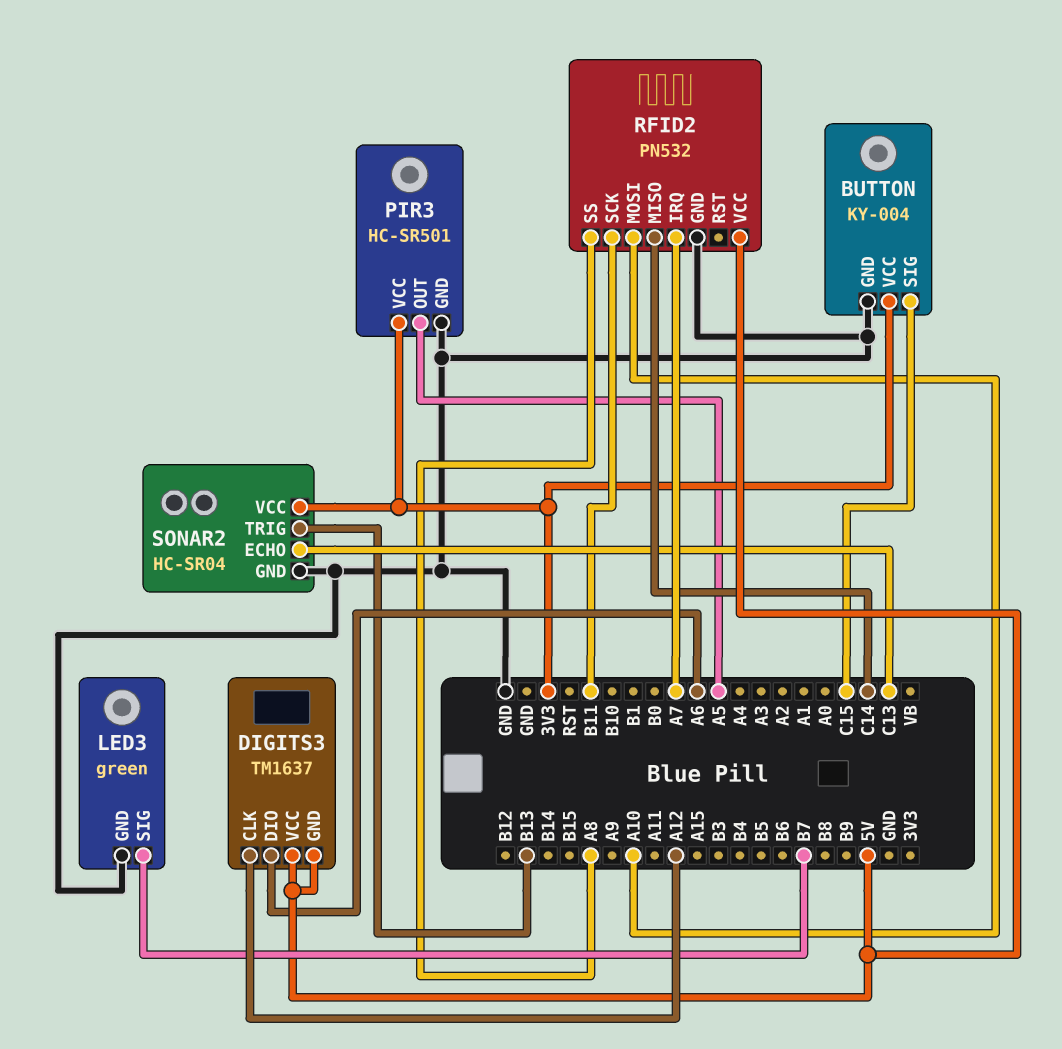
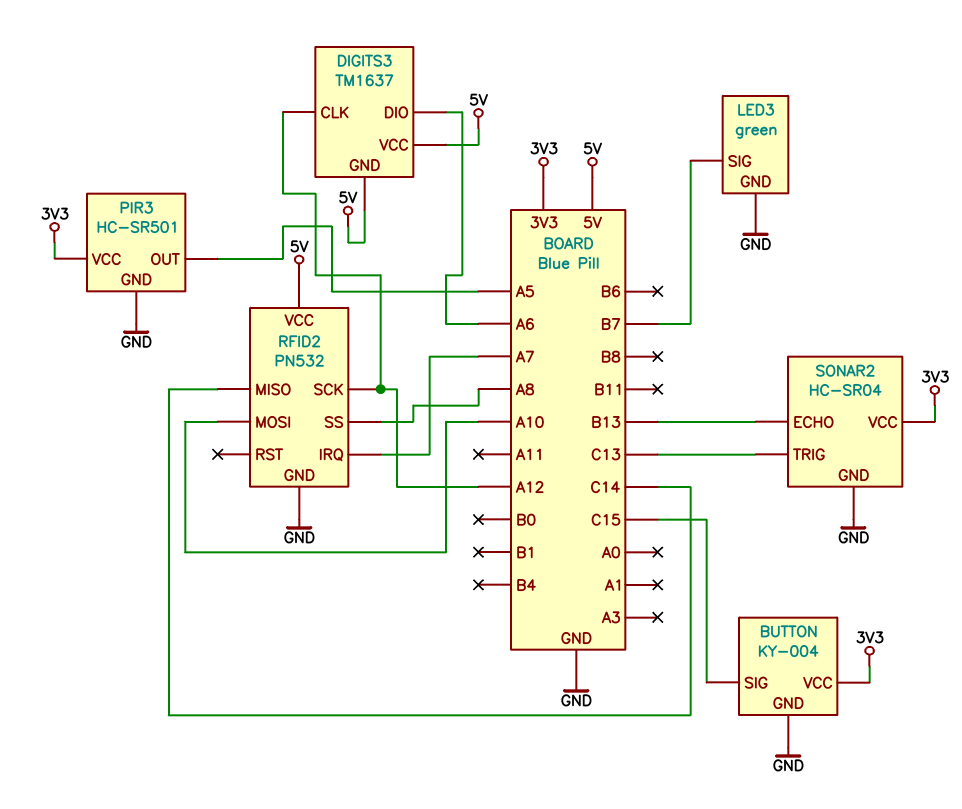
RFID2 pin SCK: B11 -> A12
SONAR2 pin ECHO: C13 -> B13
SONAR2 pin TRIG: B13 -> C13

